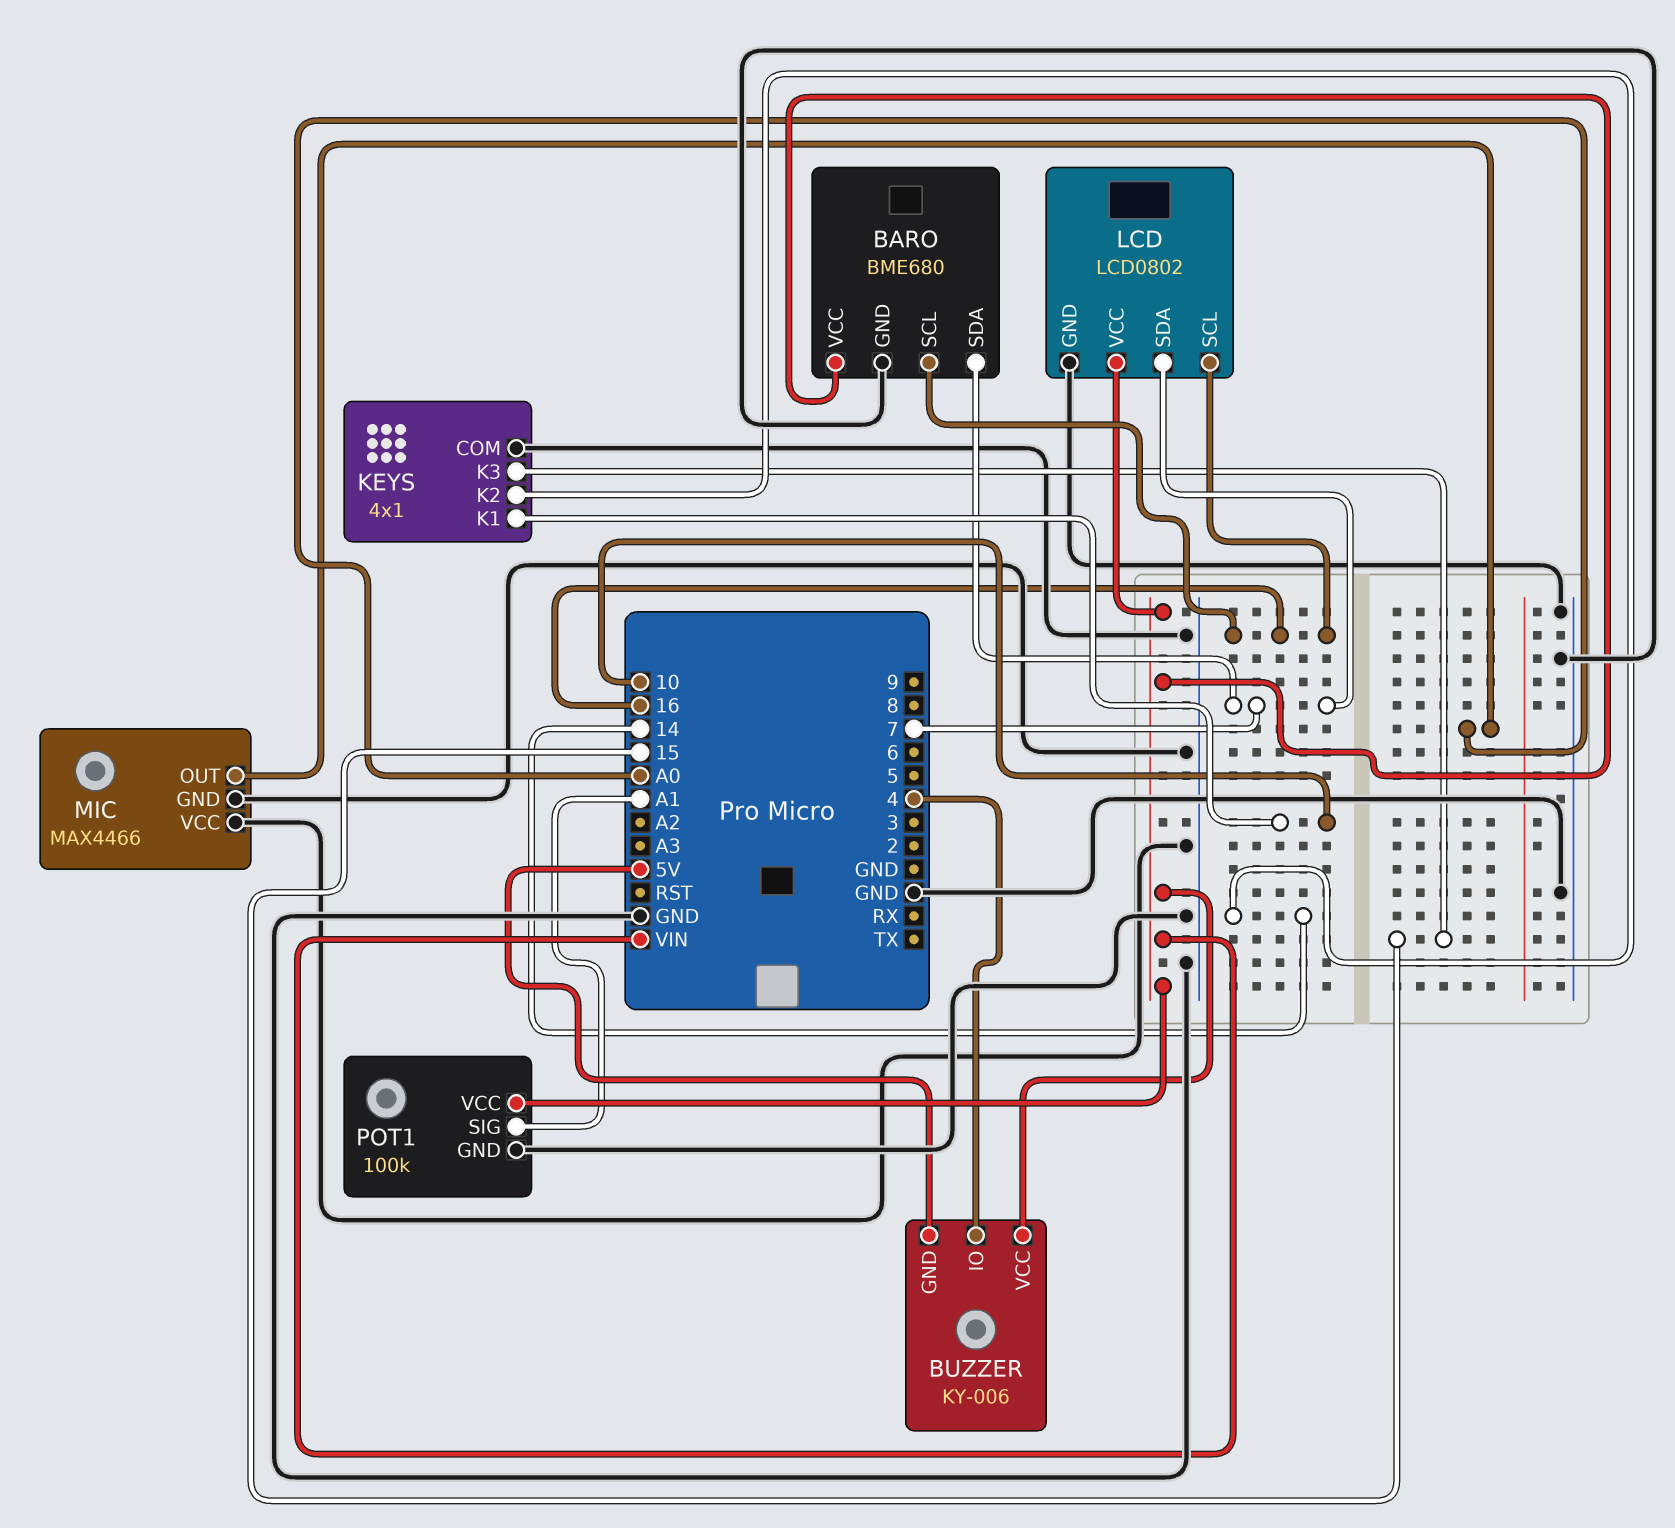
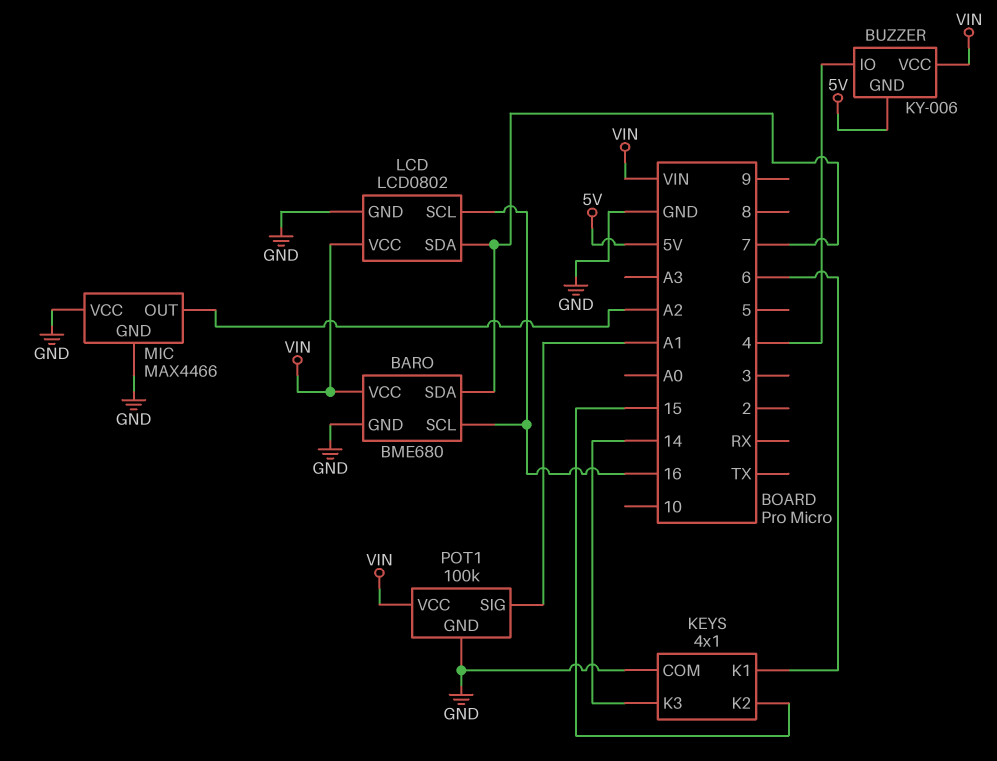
KEYS pin K1: 10 -> 6
KEYS pin K2: 14 -> 15
KEYS pin K3: 15 -> 14
MIC pin OUT: A0 -> A2

